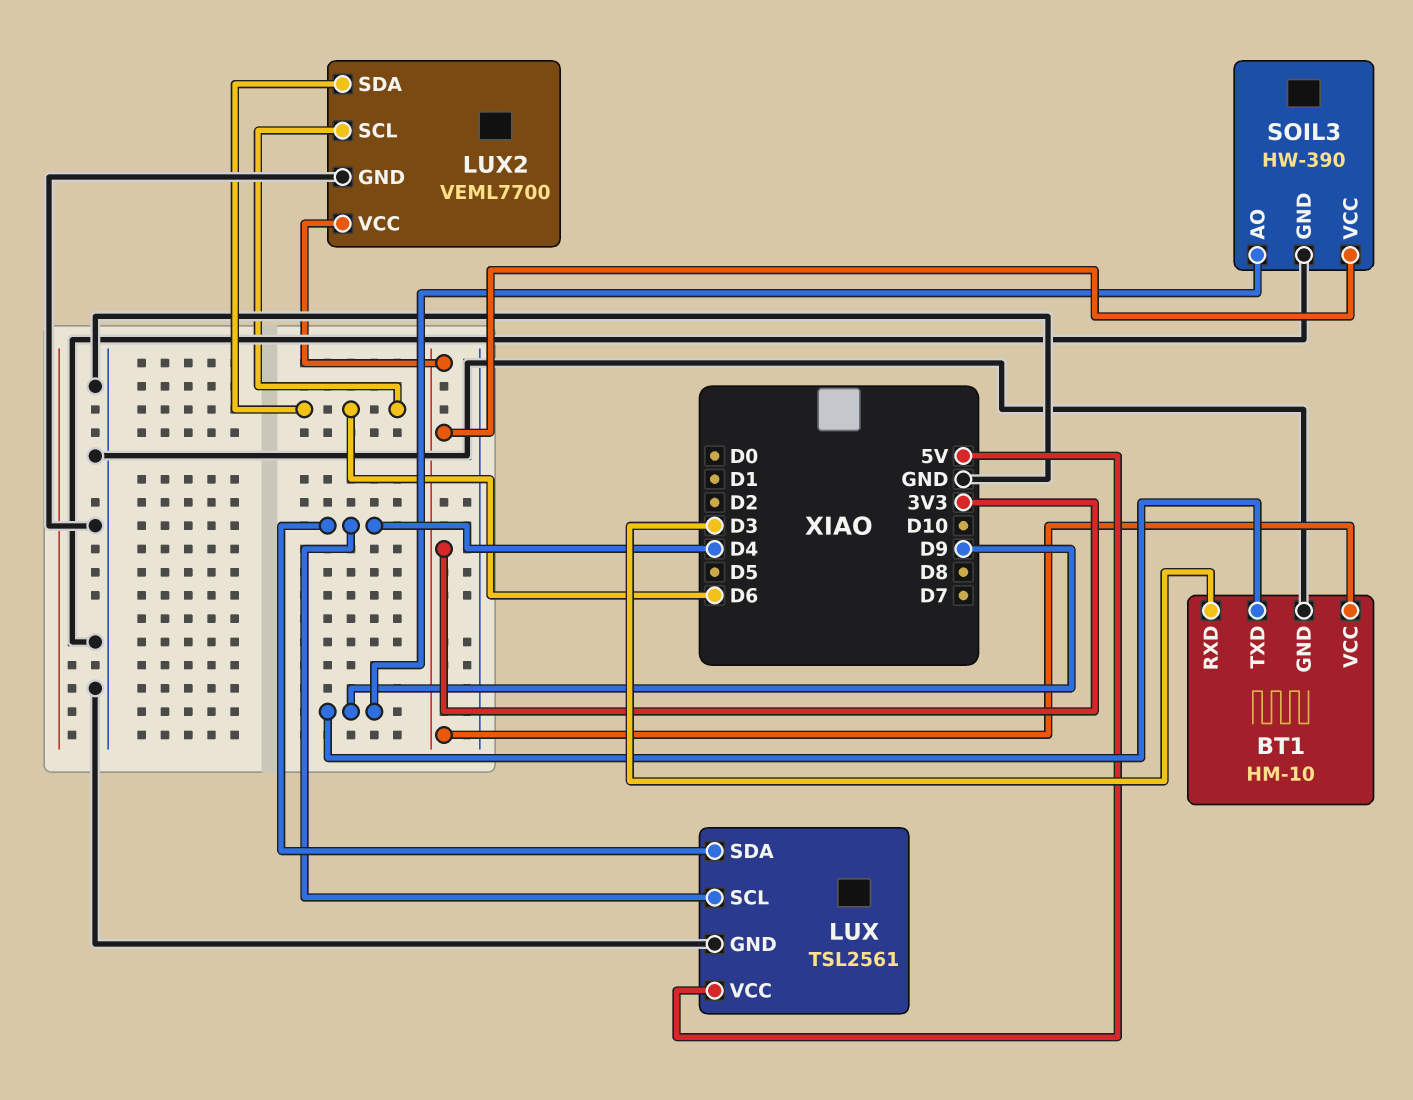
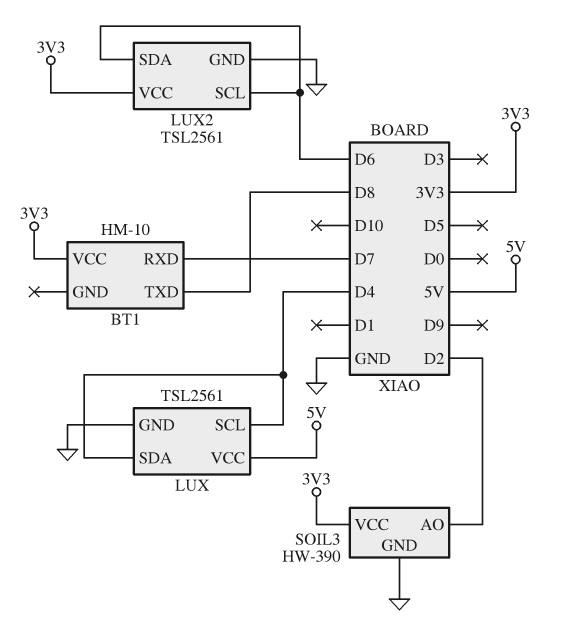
BT1 pin GND: GND -> none
BT1 pin RXD: D3 -> D7
BT1 pin TXD: D9 -> D8
LUX2: VEML7700 -> TSL2561
SOIL3 pin AO: D9 -> D2

